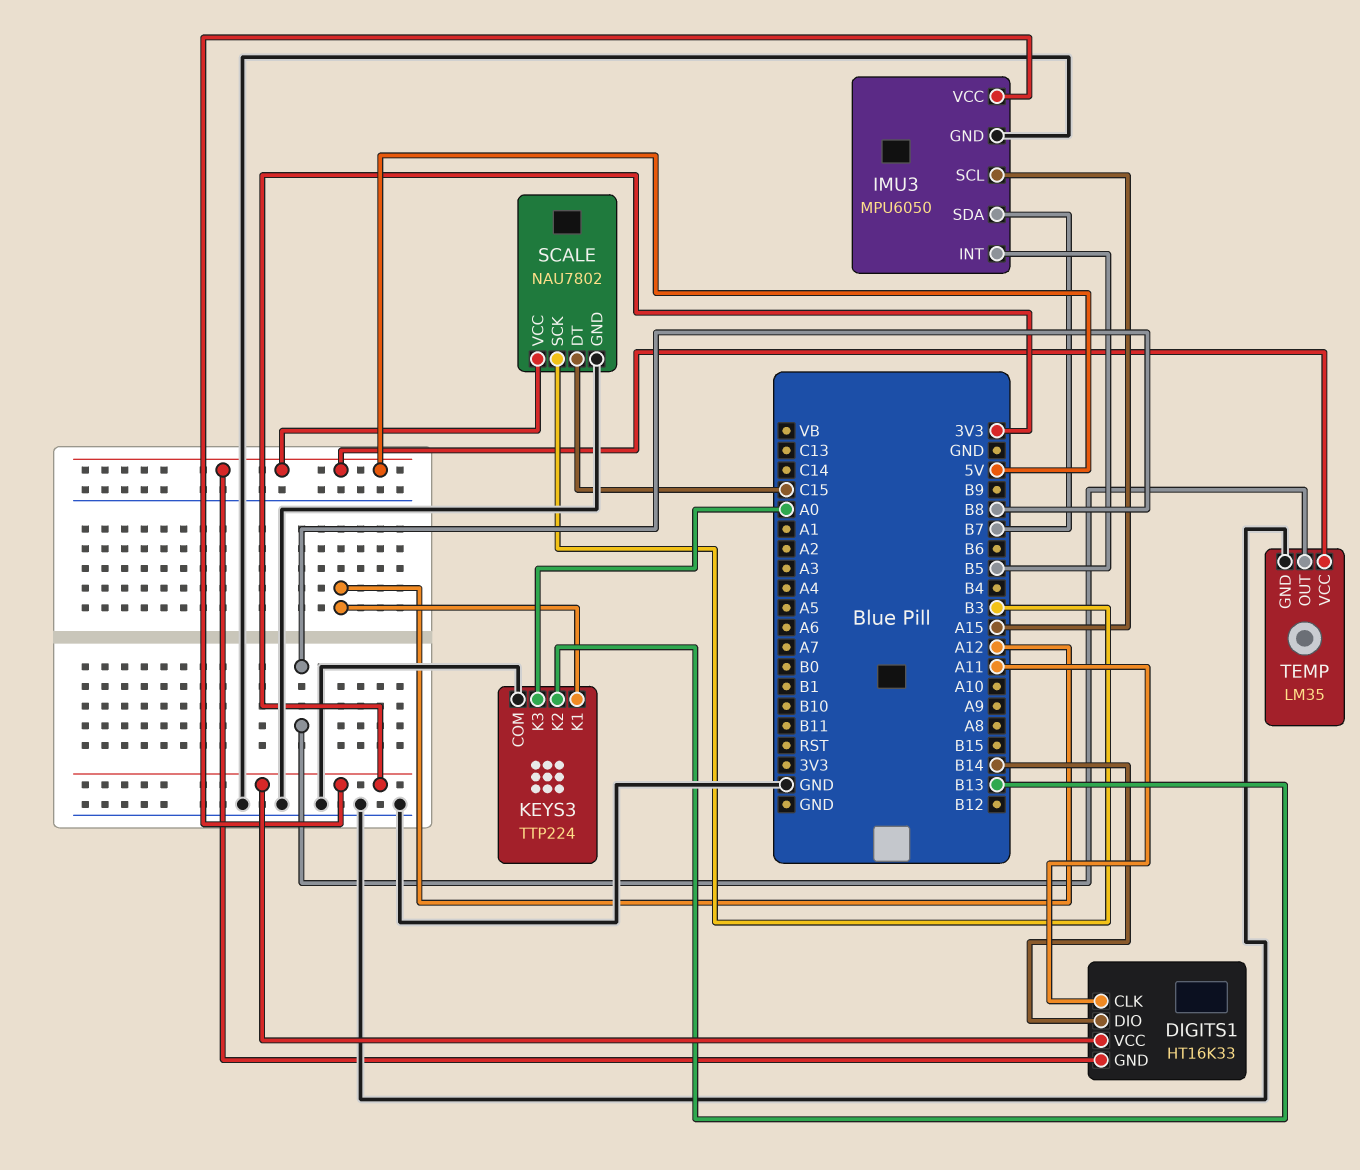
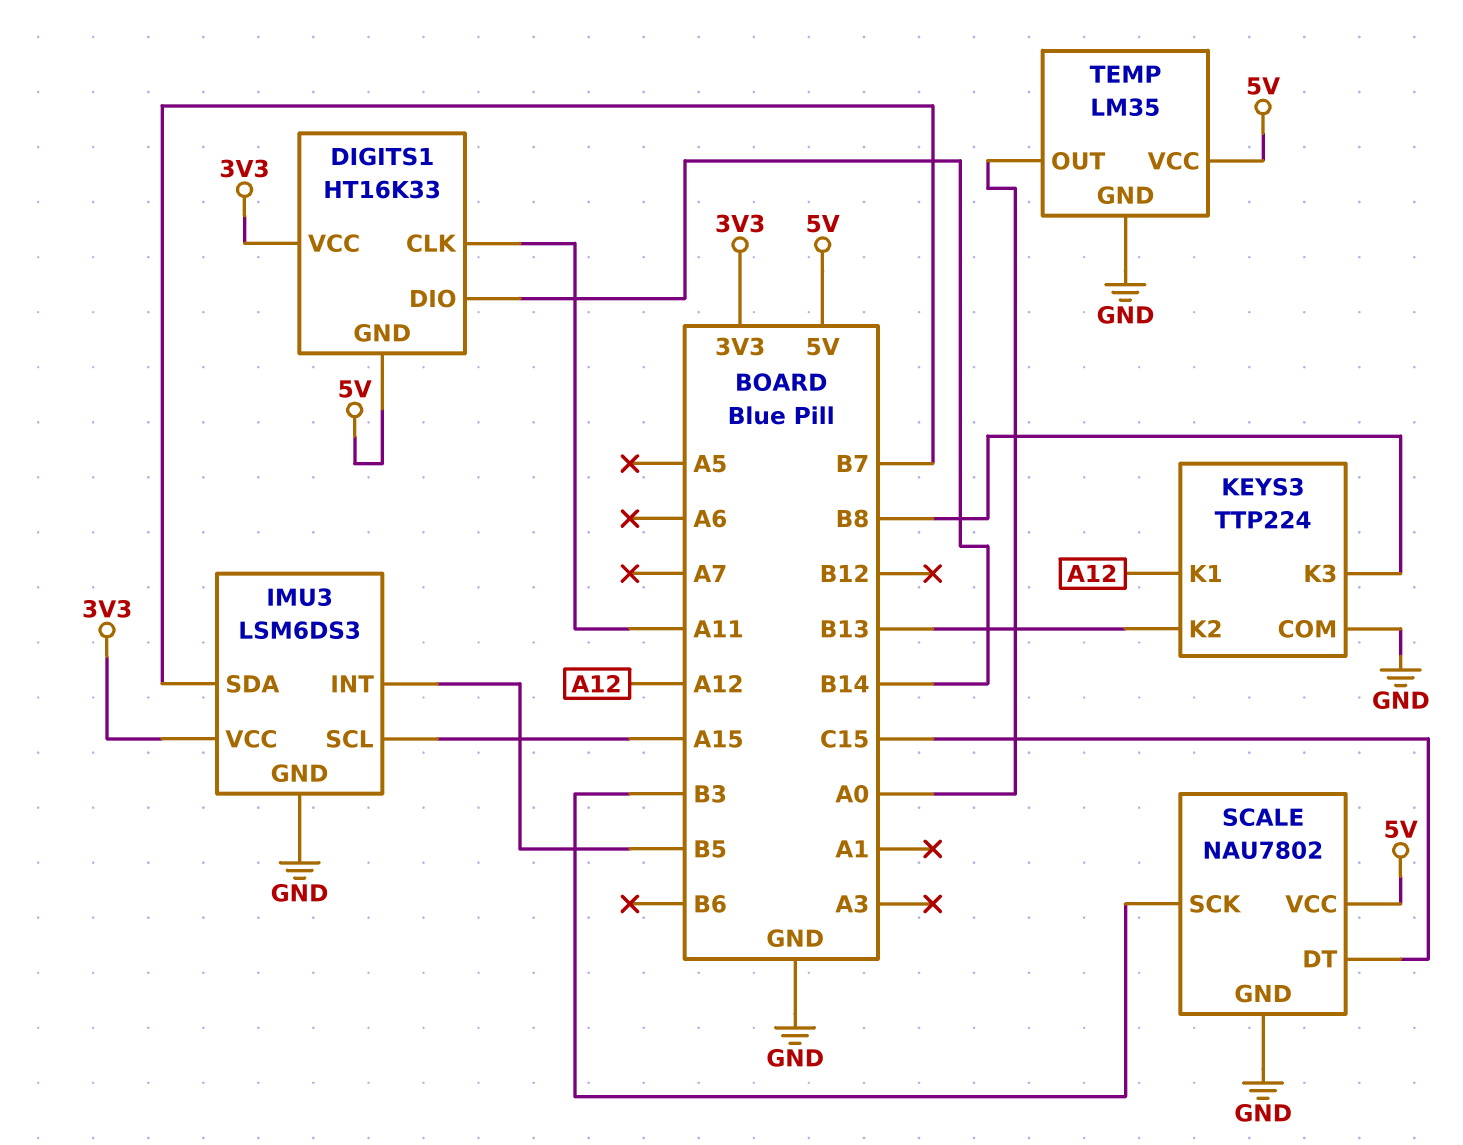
IMU3: MPU6050 -> LSM6DS3
KEYS3 pin K3: A0 -> B8
TEMP pin OUT: B8 -> A0

